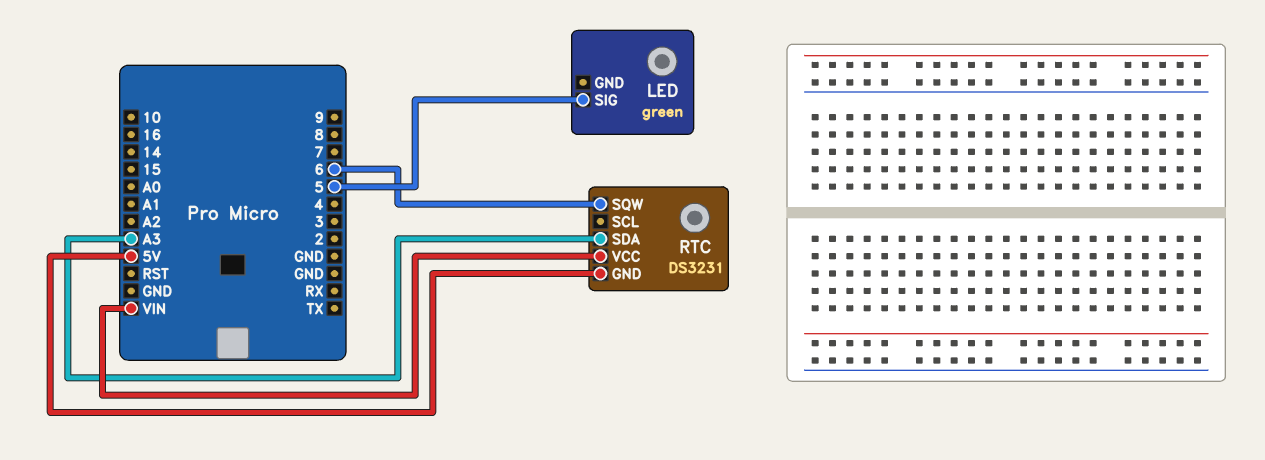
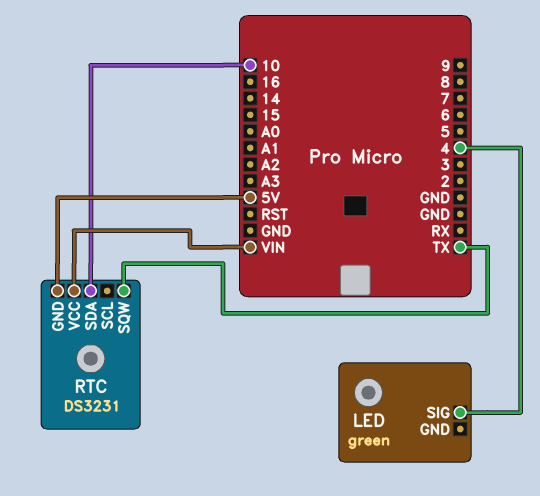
LED pin SIG: 5 -> 4
RTC pin SDA: A3 -> 10
RTC pin SQW: 6 -> TX

